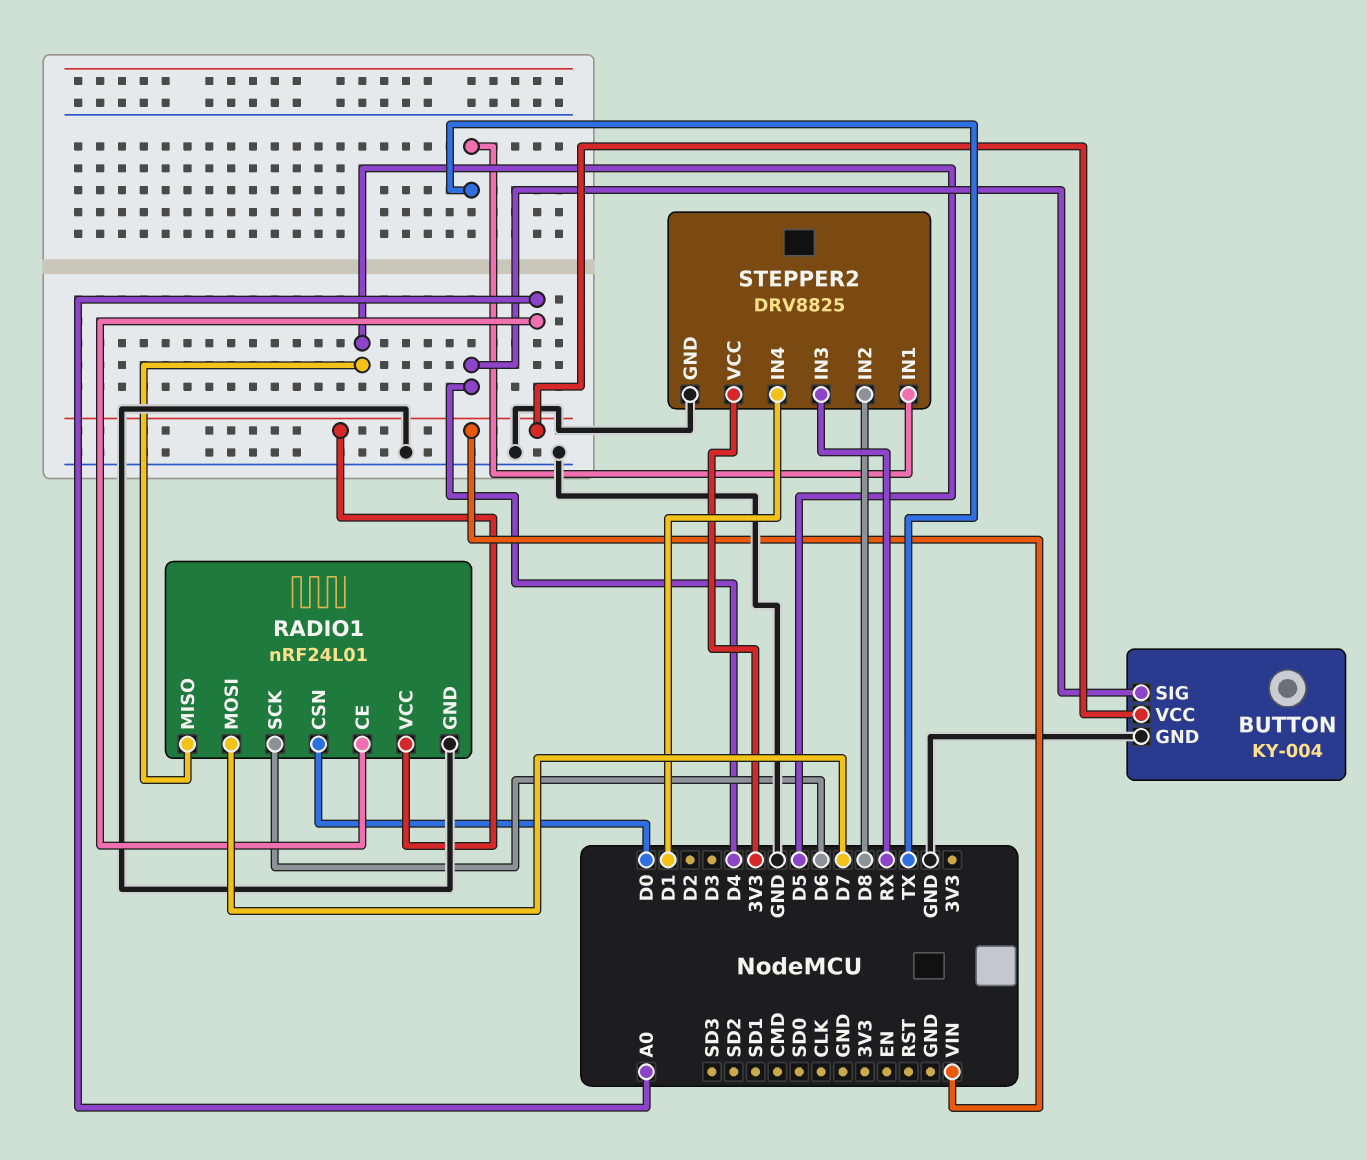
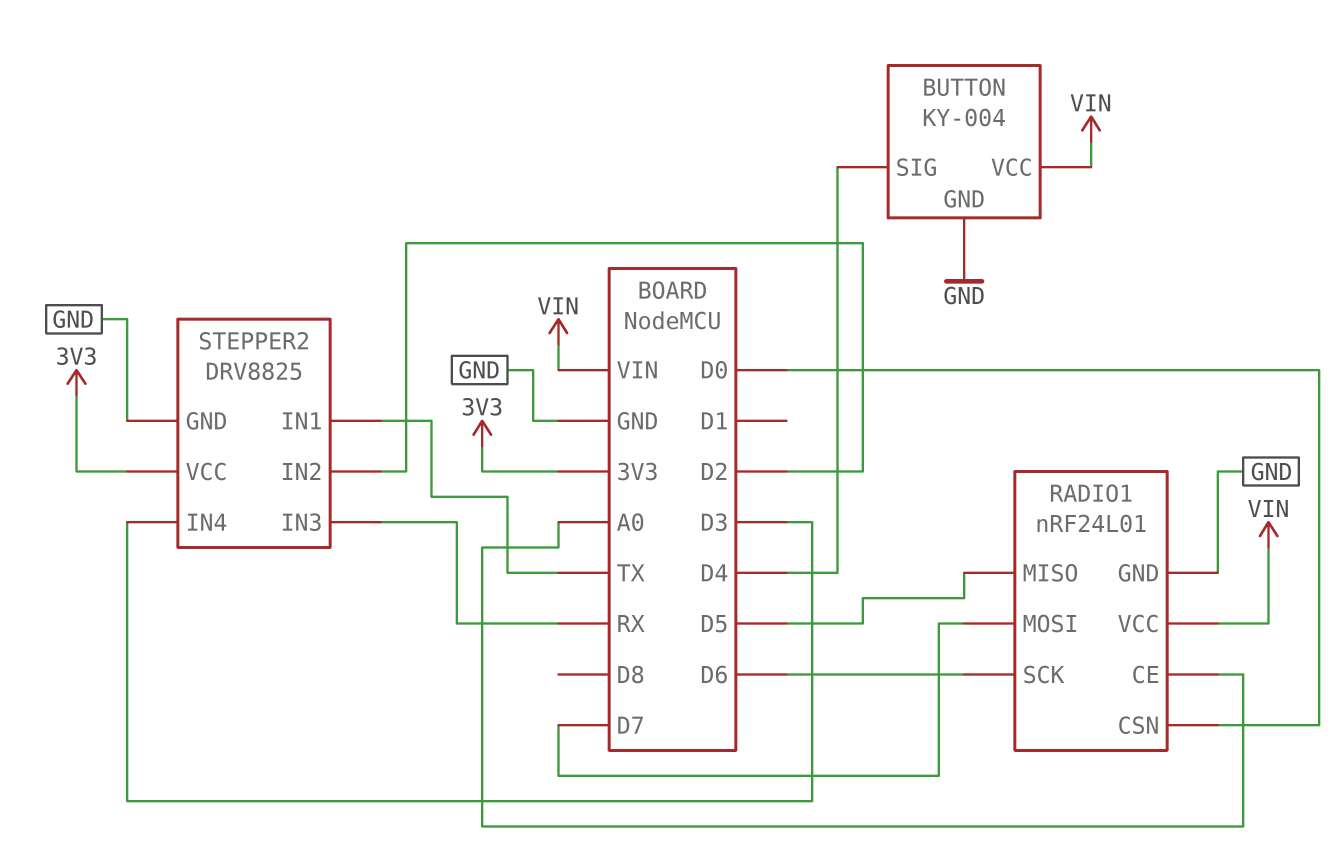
STEPPER2 pin IN2: D8 -> D2
STEPPER2 pin IN4: D1 -> D3

